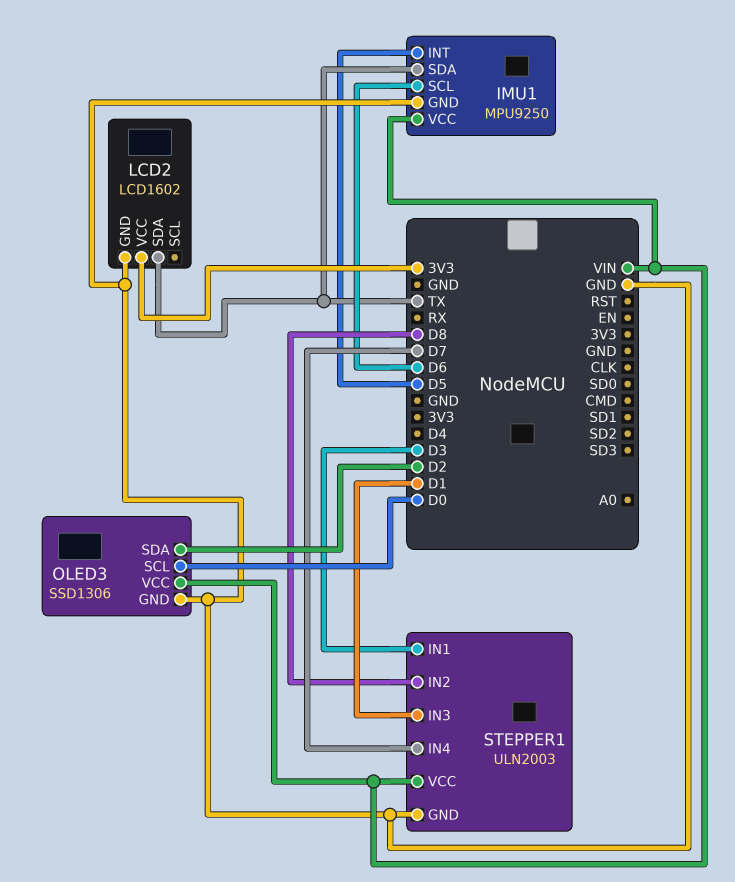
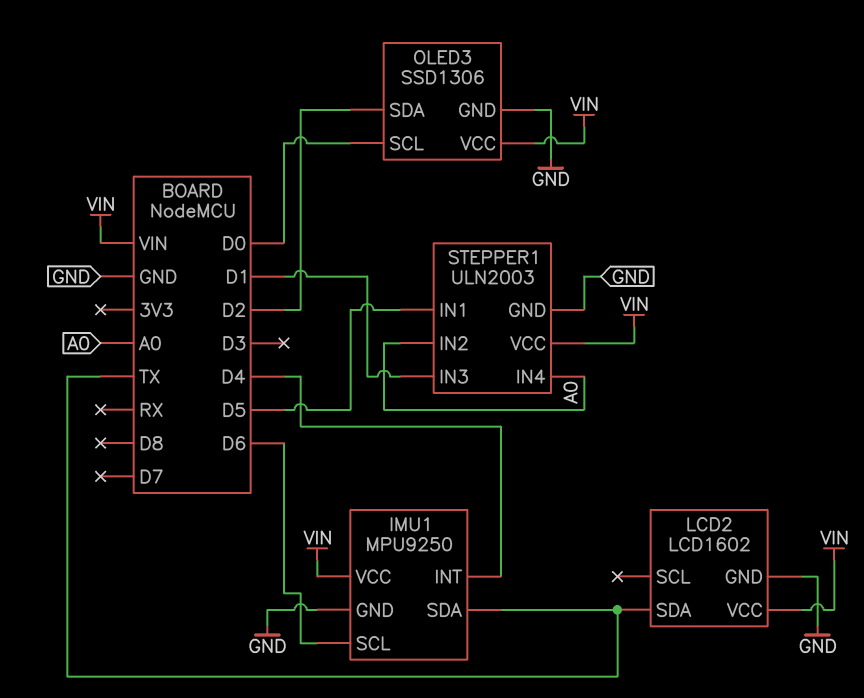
IMU1 pin INT: D5 -> D4
LCD2 pin VCC: 3V3 -> VIN
STEPPER1 pin IN1: D3 -> D5
STEPPER1 pin IN2: D8 -> A0
STEPPER1 pin IN4: D7 -> A0

